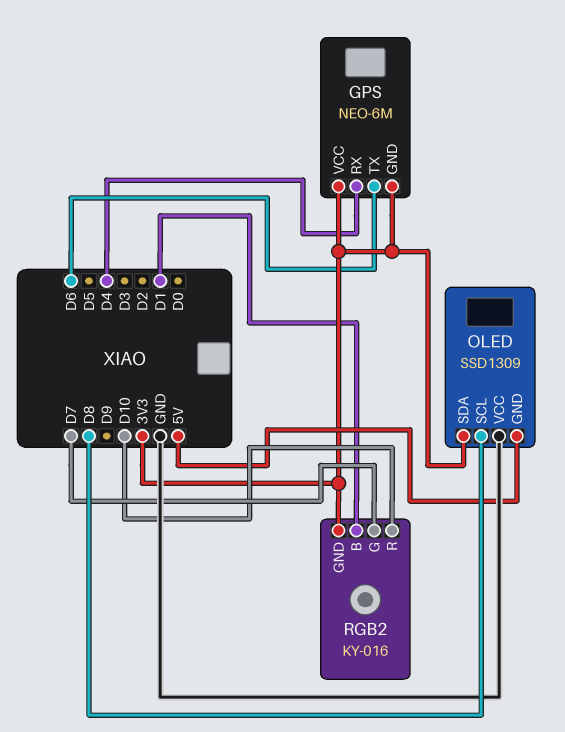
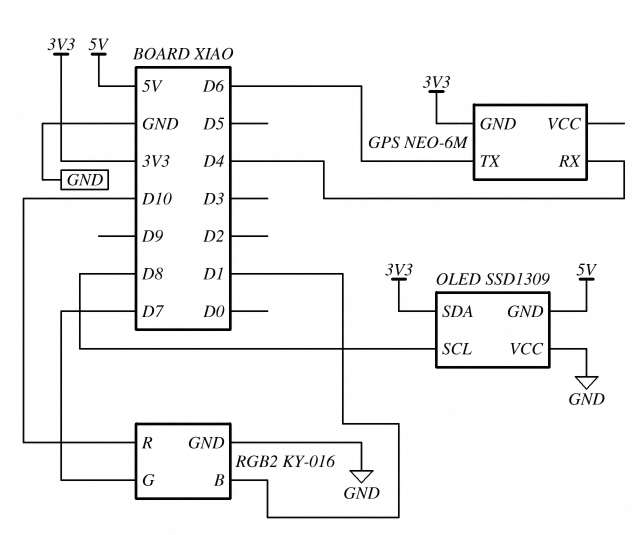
GPS pin VCC: 3V3 -> none
RGB2 pin GND: 3V3 -> GND

